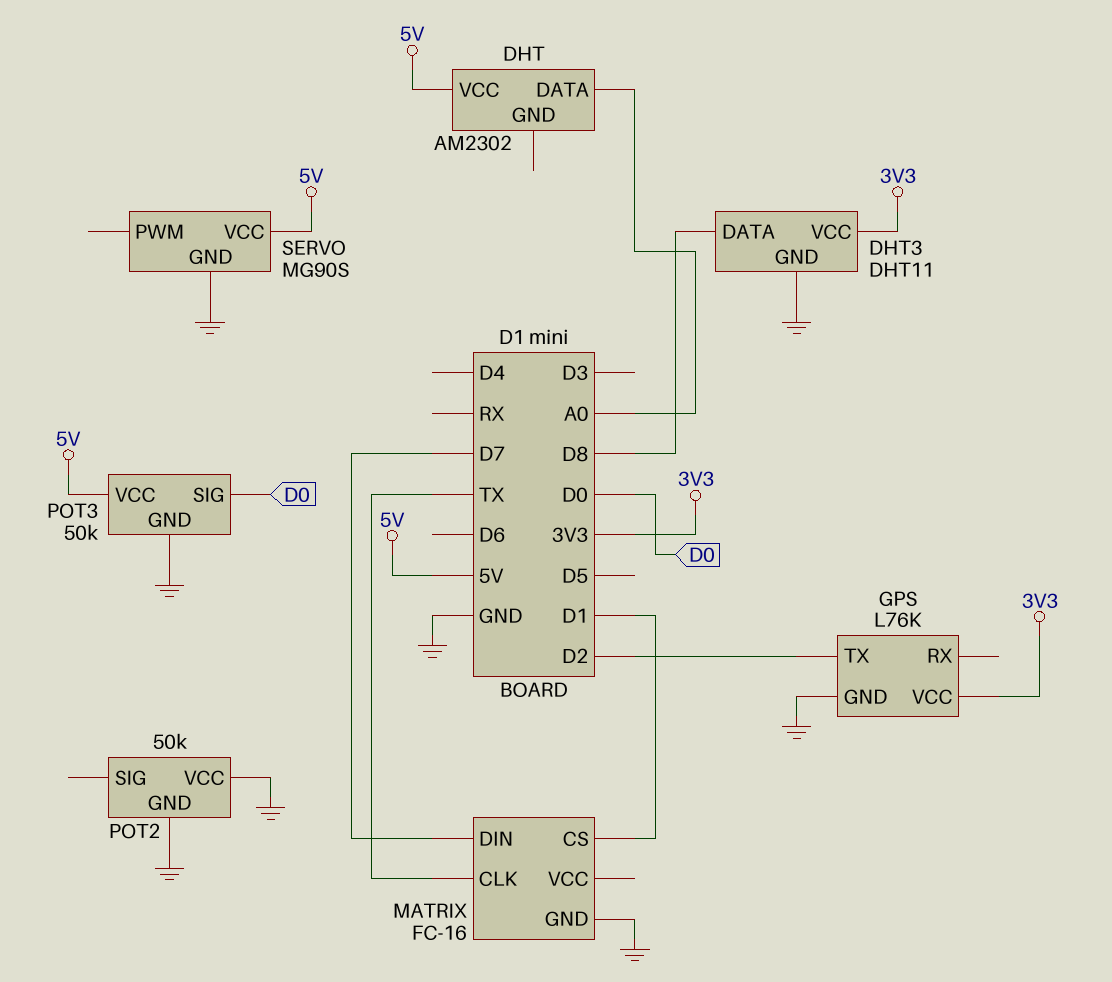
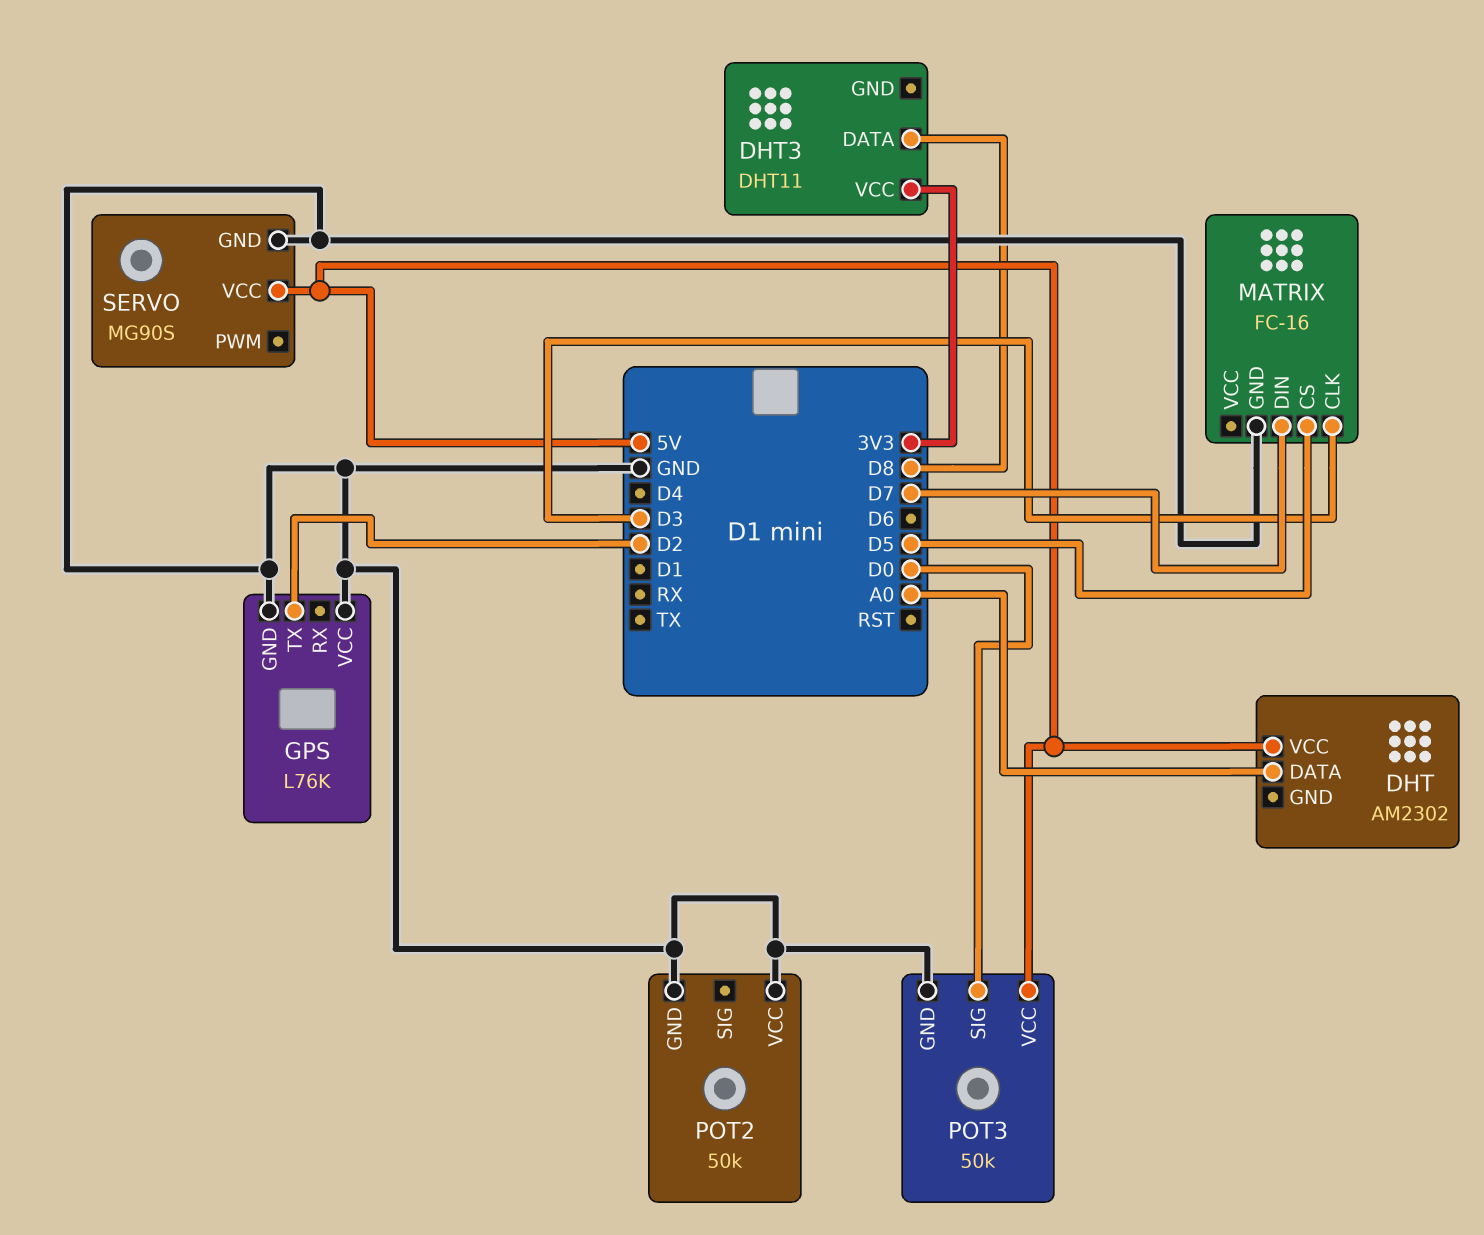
DHT3 pin GND: GND -> none
GPS pin VCC: 3V3 -> GND
MATRIX pin CLK: TX -> D3
MATRIX pin CS: D1 -> D5

